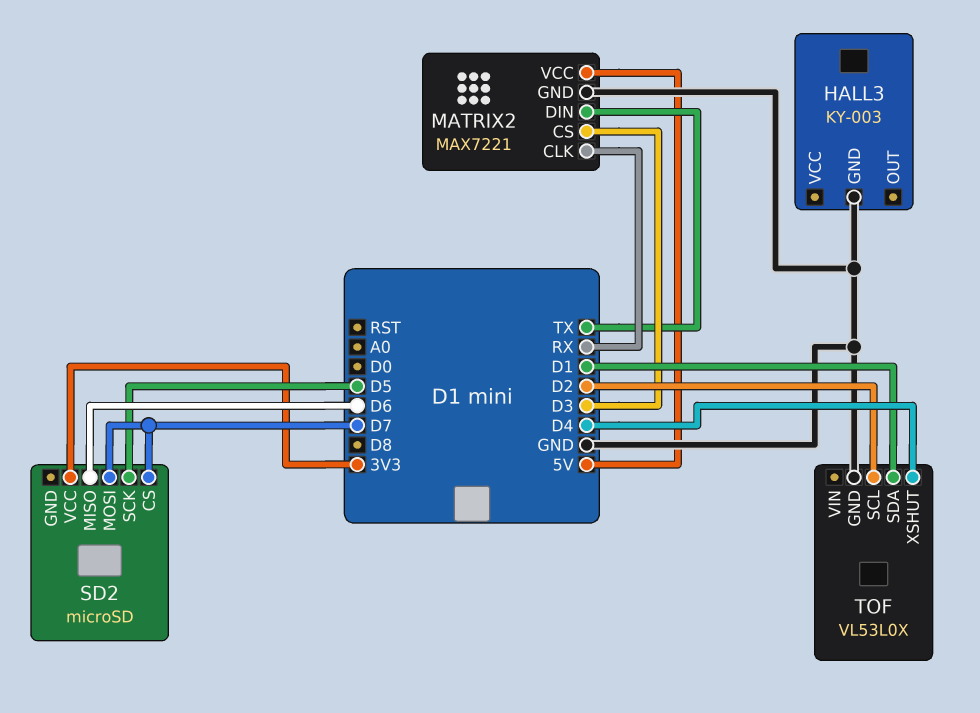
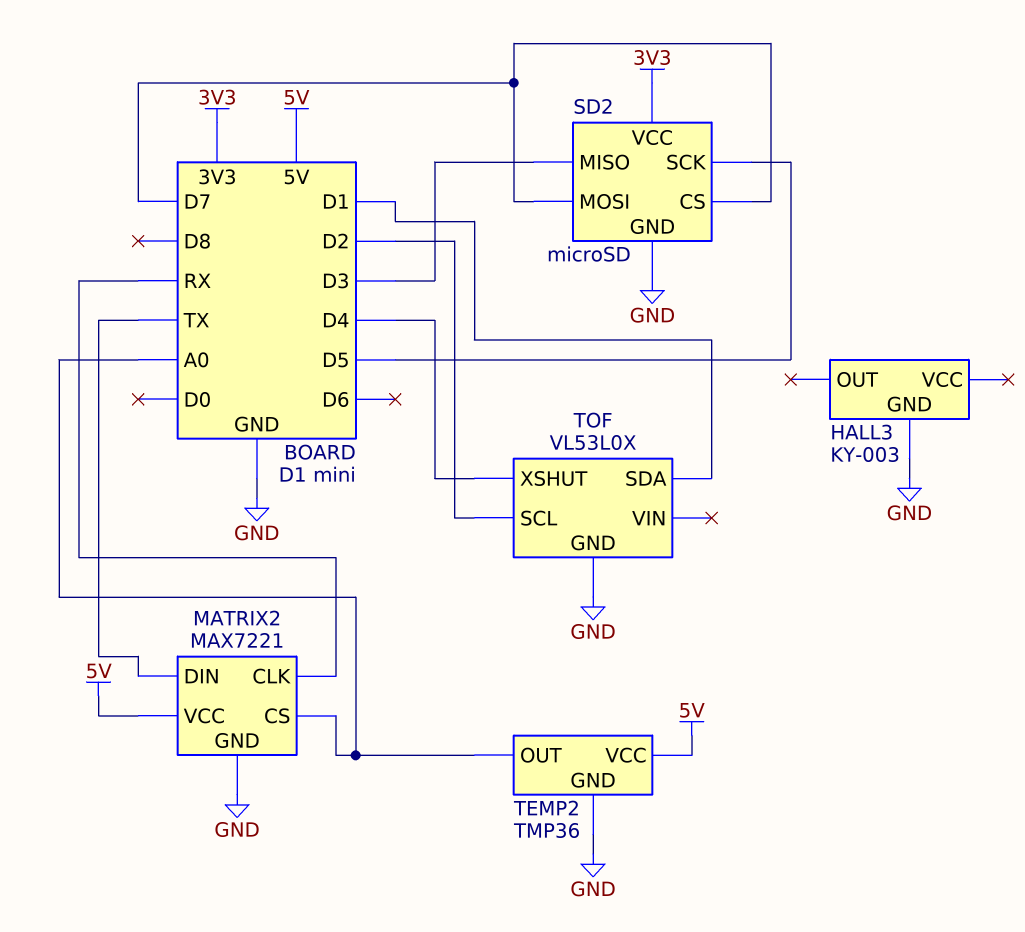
MATRIX2 pin CS: D3 -> A0
SD2 pin GND: none -> GND
SD2 pin MISO: D6 -> D3
TEMP2: none -> TMP36
TEMP2 pin GND: none -> GND
TEMP2 pin OUT: none -> A0
TEMP2 pin VCC: none -> 5V

